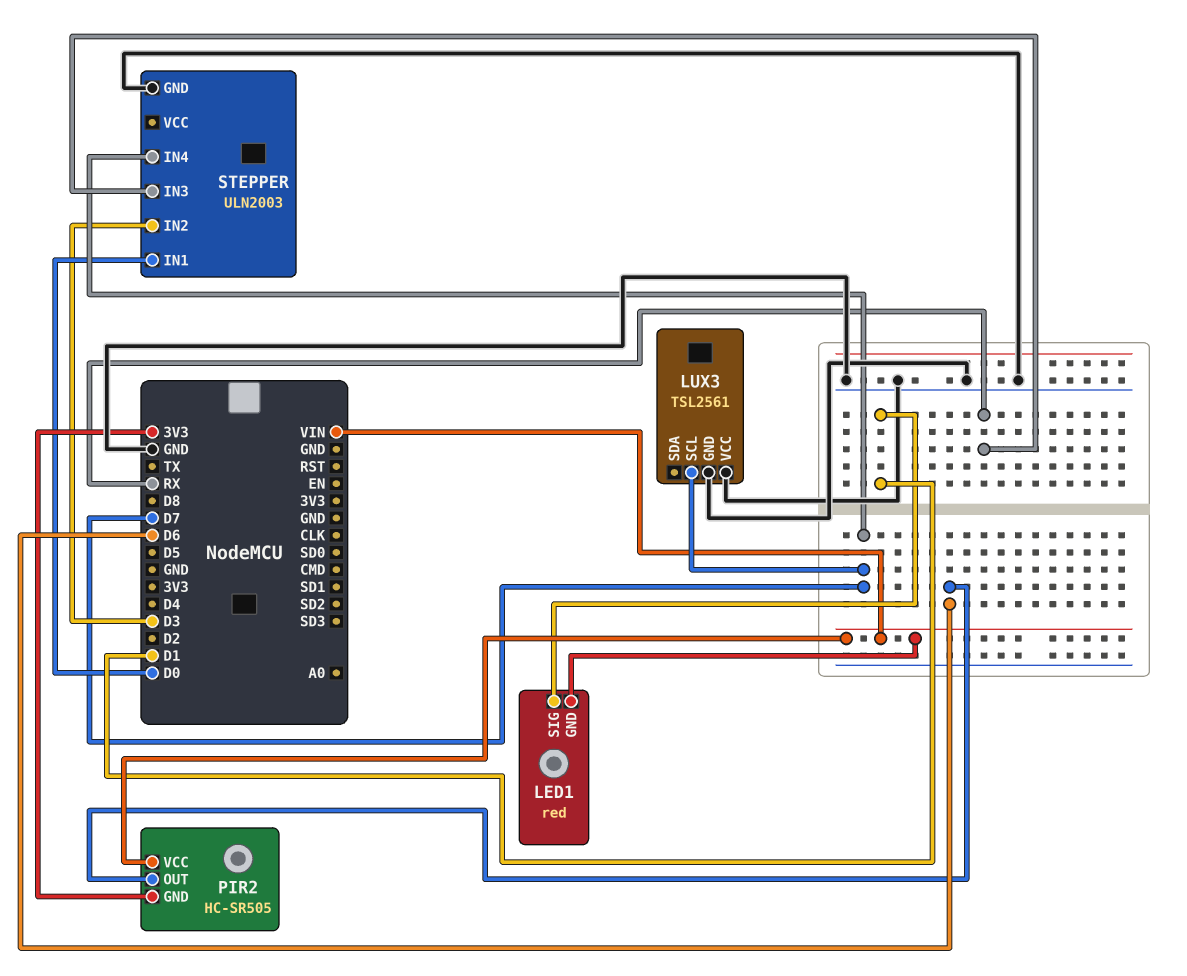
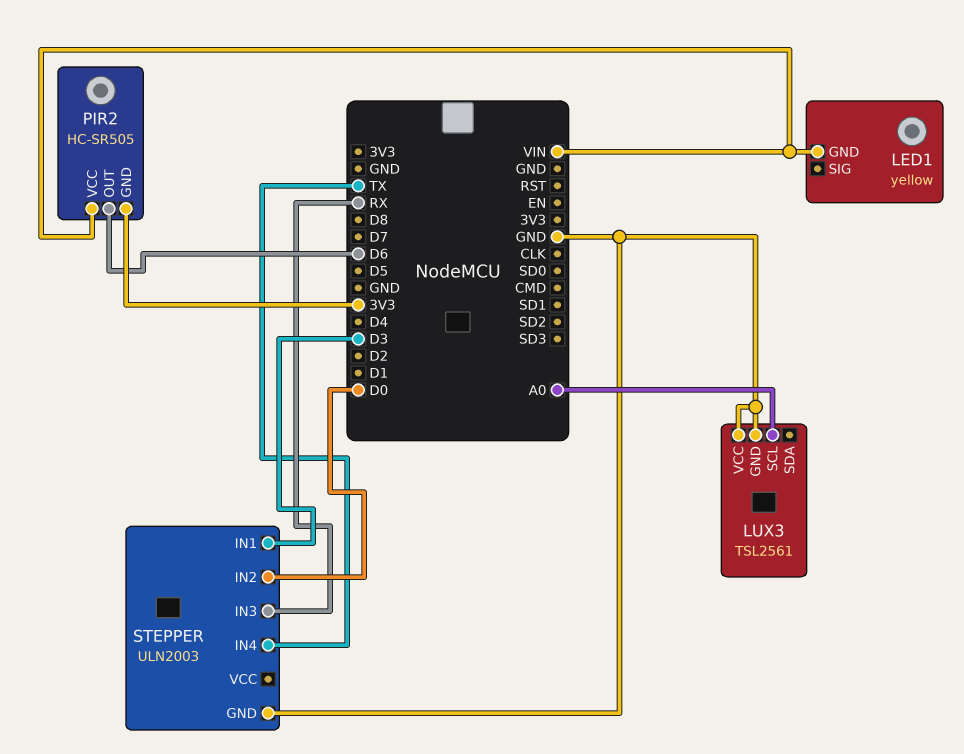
LED1: red -> yellow
LED1 pin SIG: D1 -> none
LUX3 pin SCL: D7 -> A0
STEPPER pin IN1: D0 -> D3
STEPPER pin IN2: D3 -> D0
STEPPER pin IN4: D7 -> TX

